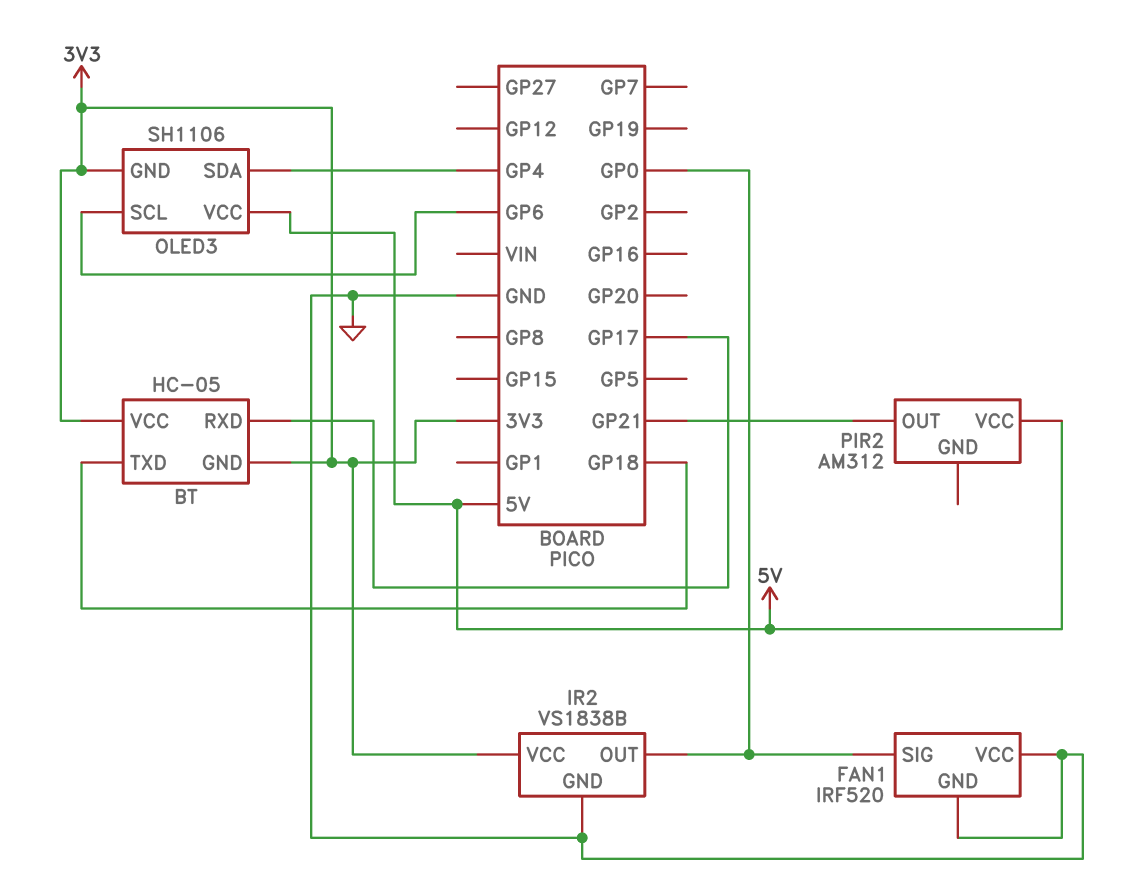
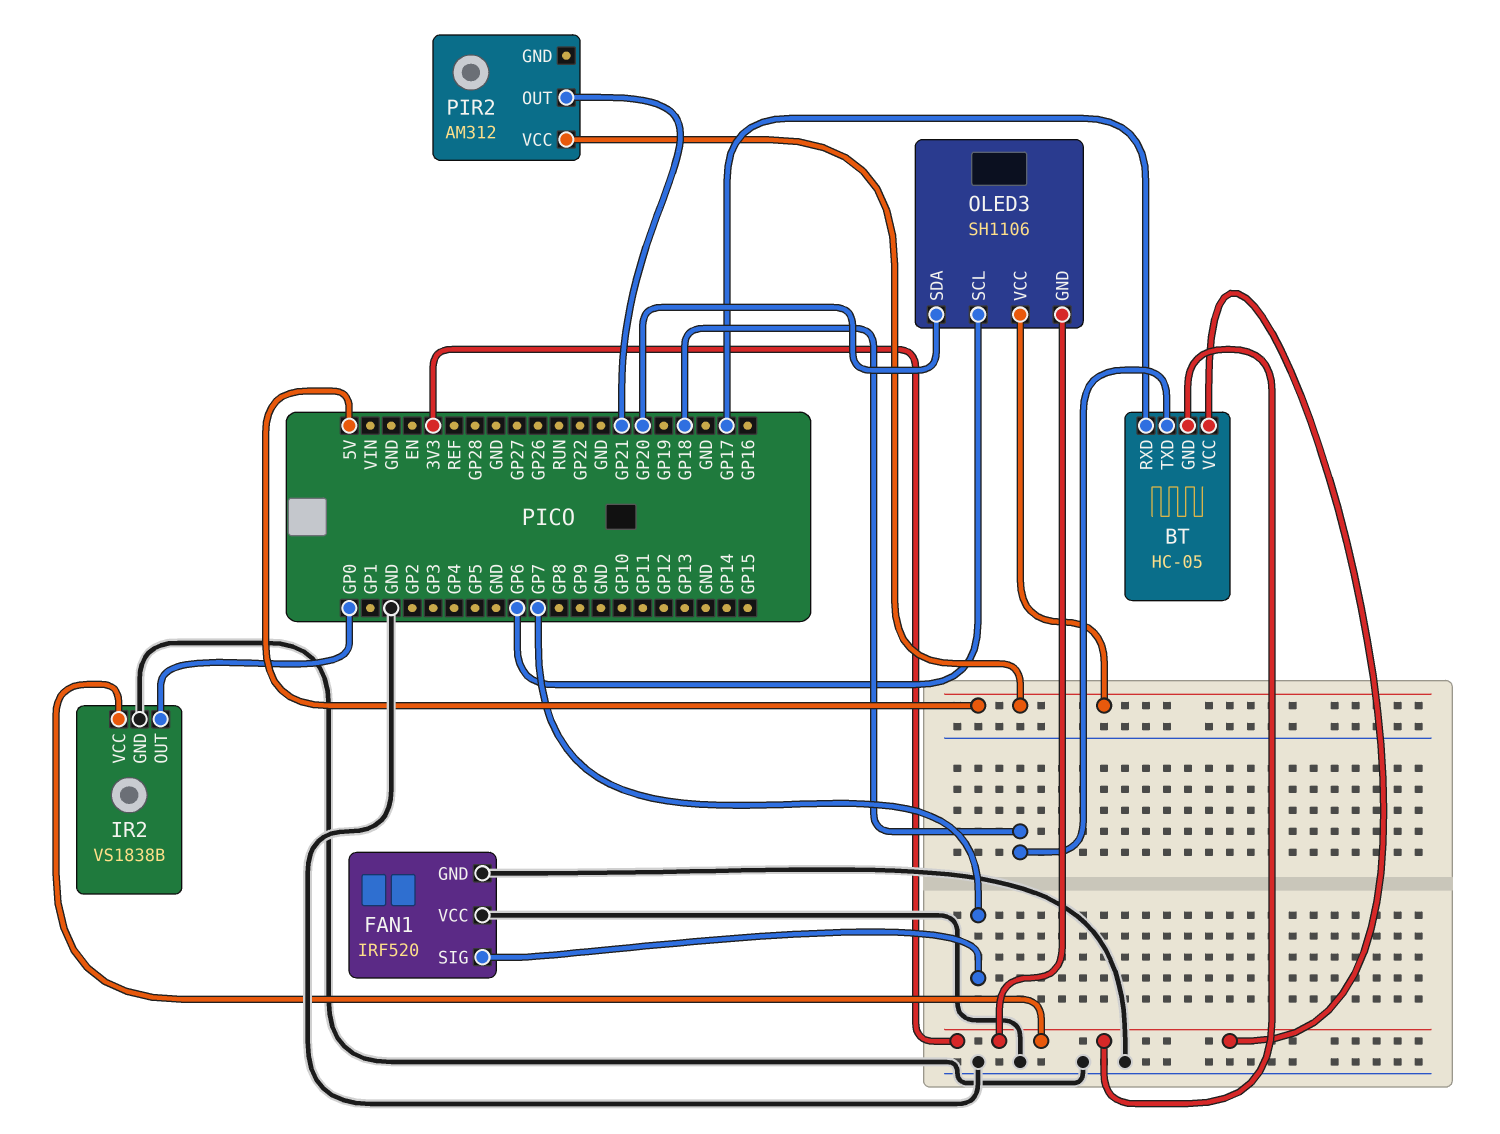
FAN1 pin SIG: GP0 -> GP7
OLED3 pin SDA: GP4 -> GP20

